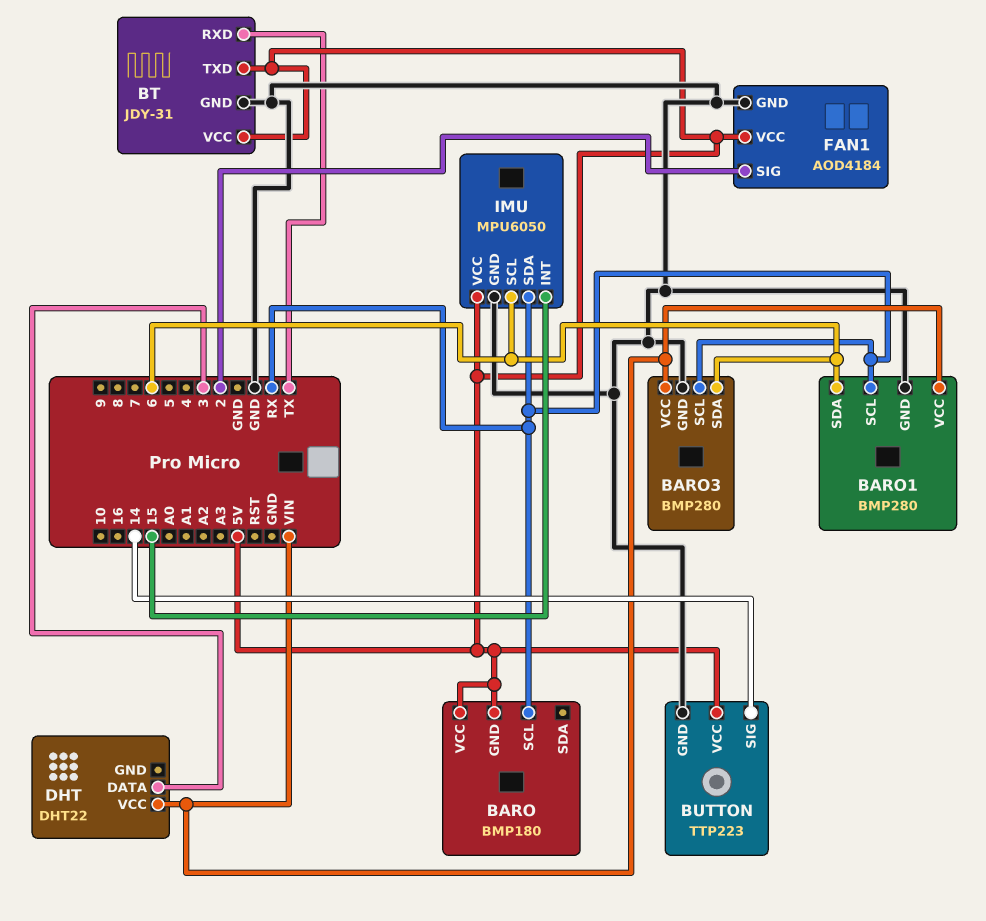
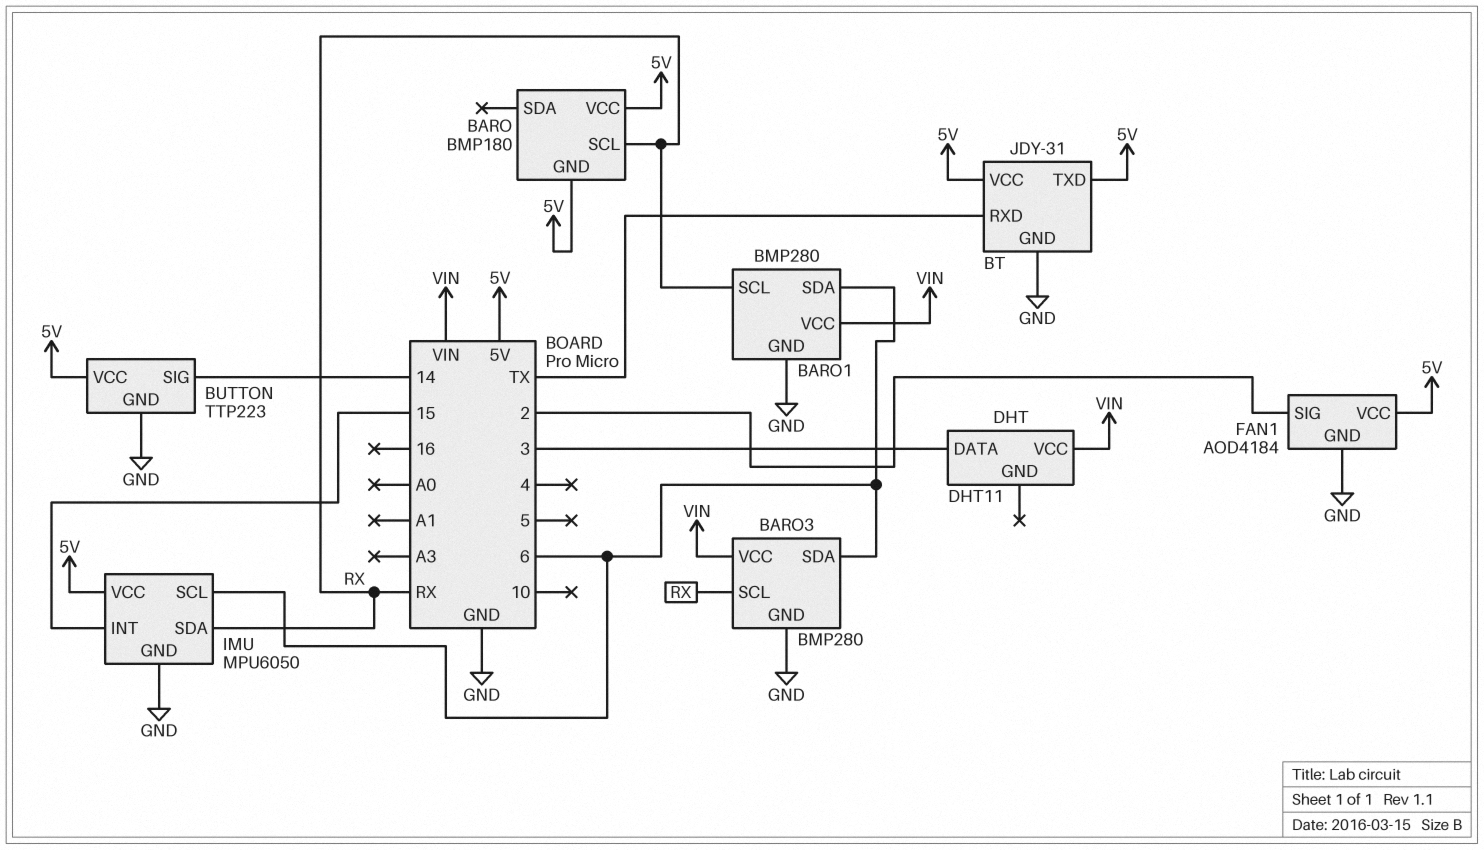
DHT: DHT22 -> DHT11

